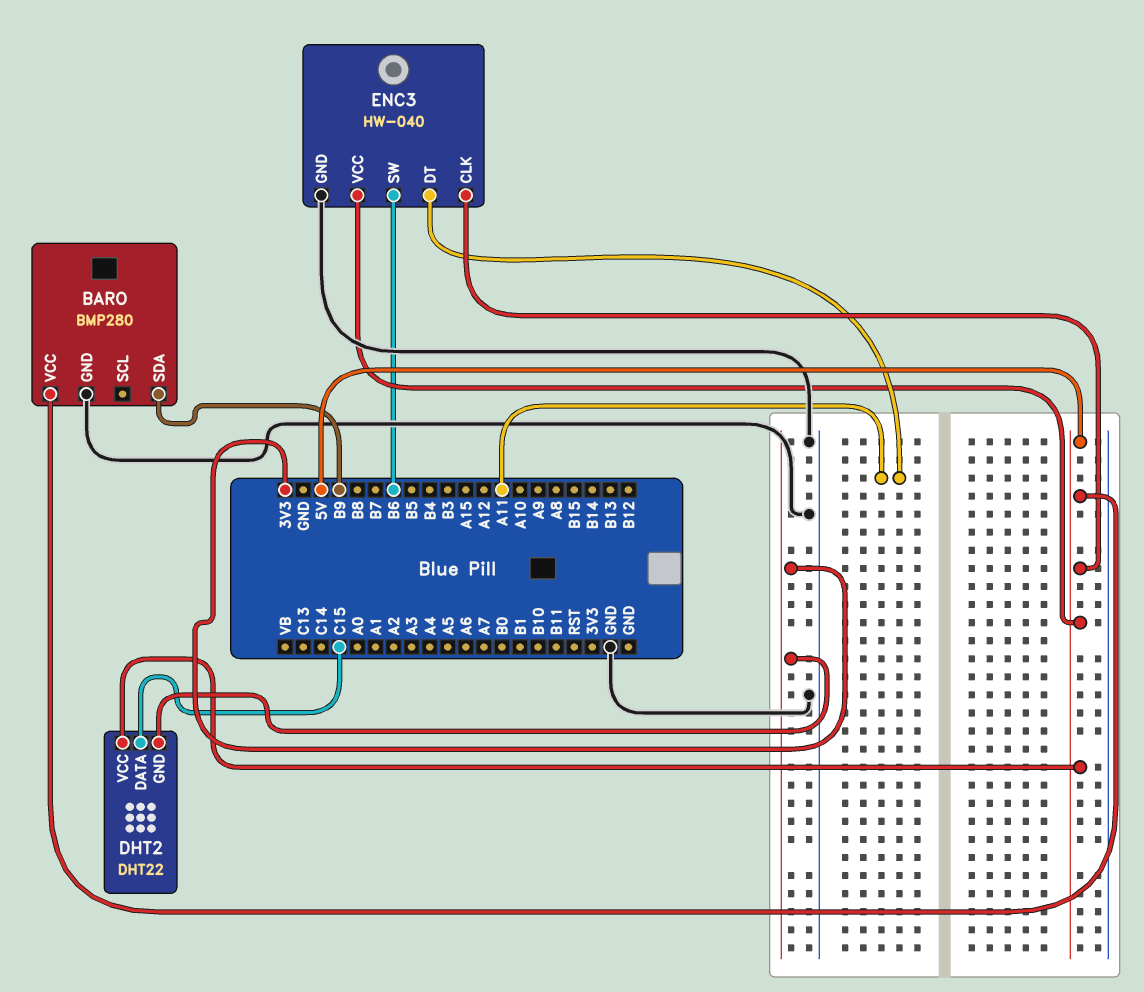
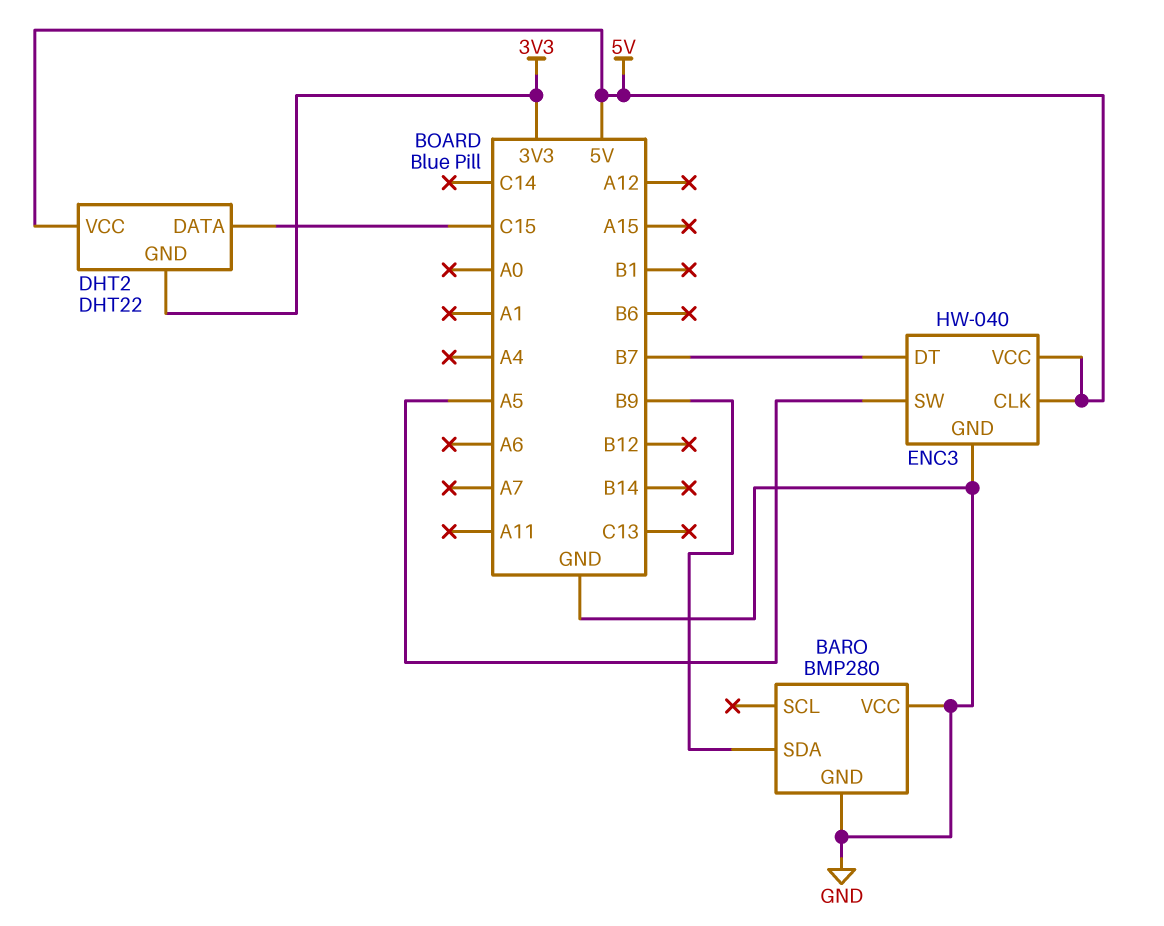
BARO pin VCC: 5V -> GND
ENC3 pin DT: A11 -> B7
ENC3 pin SW: B6 -> A5

